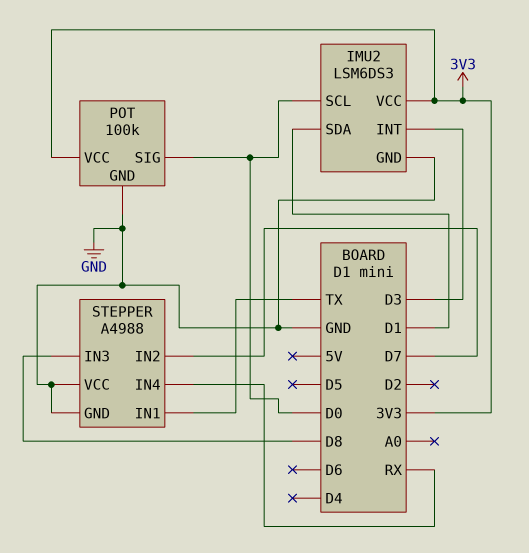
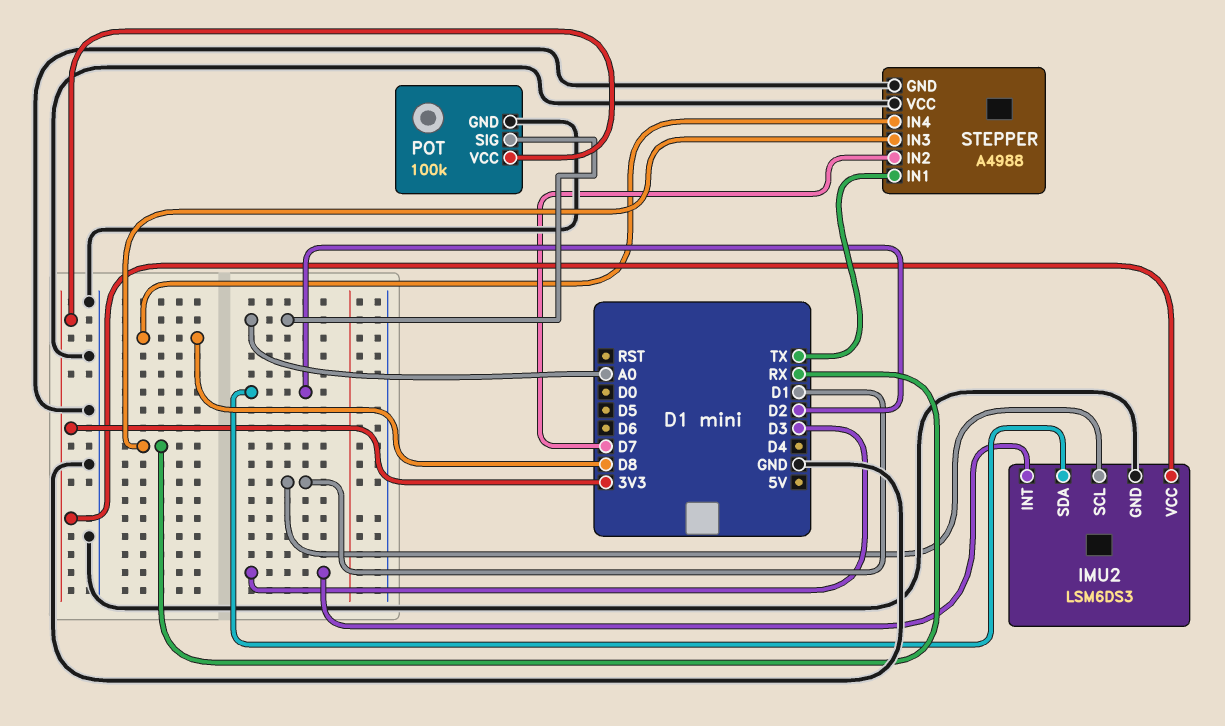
IMU2 pin SCL: D0 -> D1
IMU2 pin SDA: D1 -> D2
POT pin SIG: D0 -> A0
STEPPER pin IN3: D8 -> RX
STEPPER pin IN4: RX -> D8

